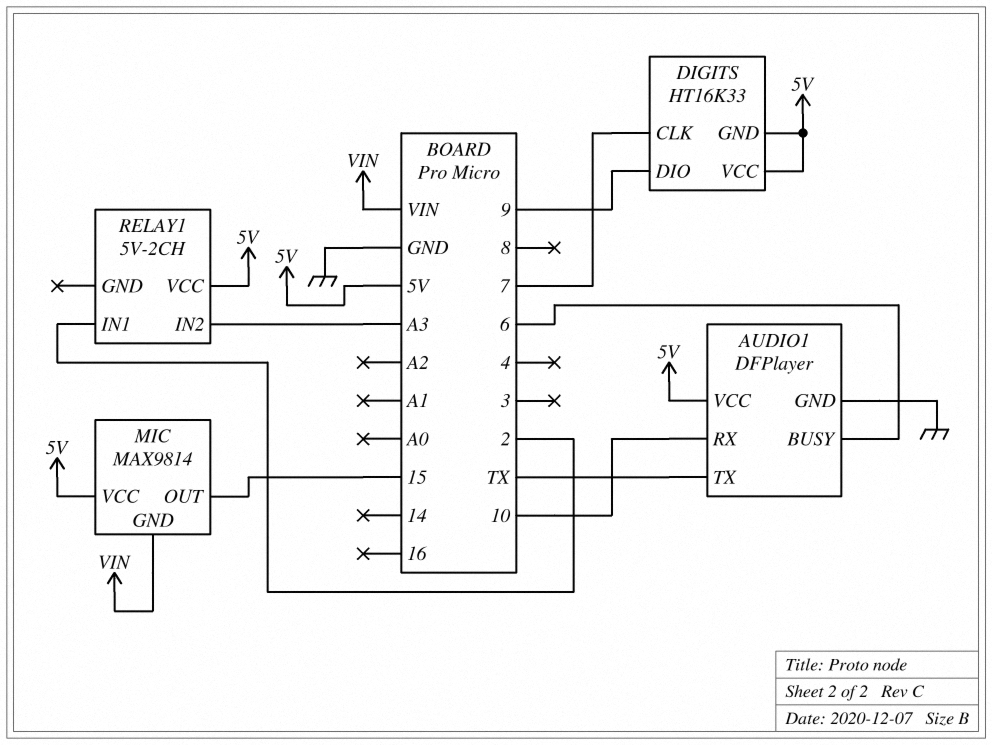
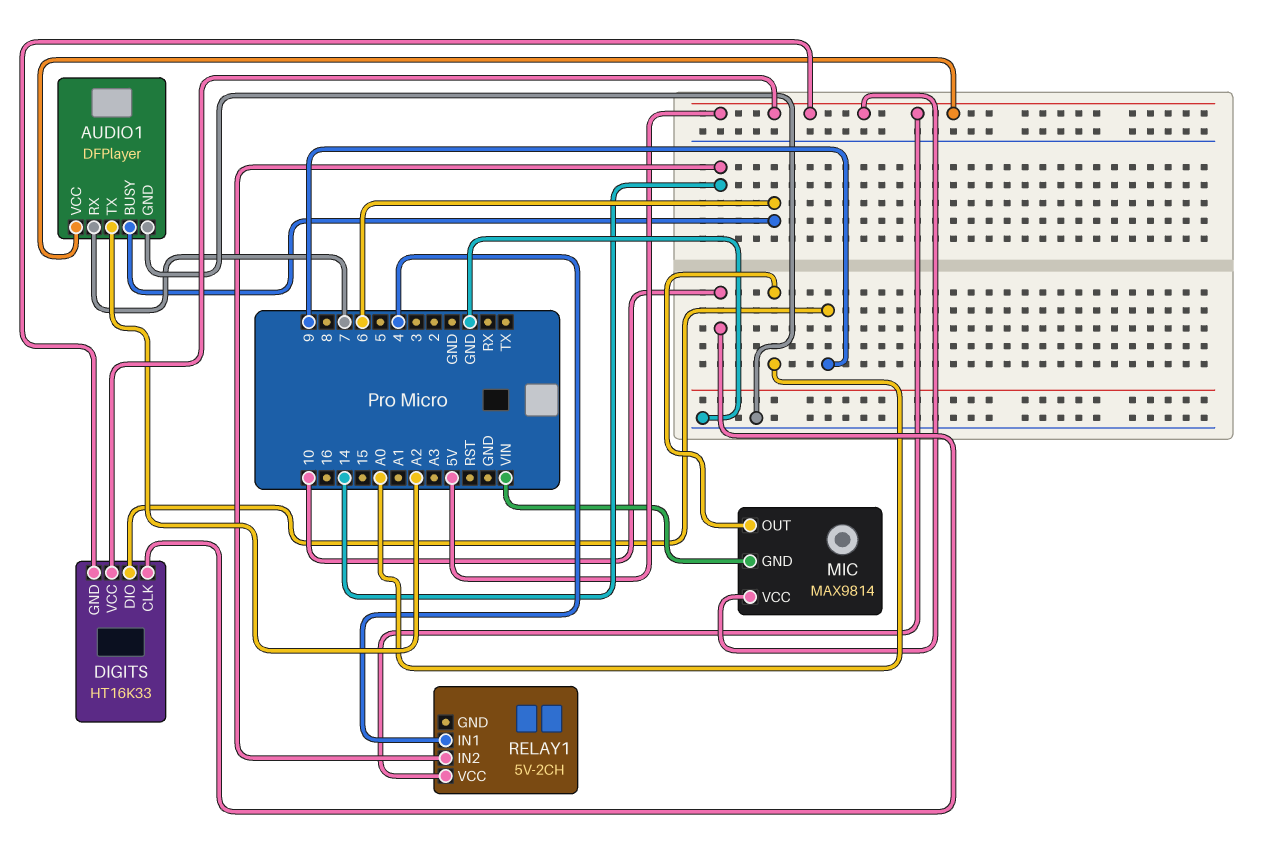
AUDIO1 pin RX: 10 -> 7
AUDIO1 pin TX: TX -> A2
DIGITS pin CLK: 7 -> 10
MIC pin OUT: 15 -> A0
RELAY1 pin IN1: 2 -> 4
RELAY1 pin IN2: A3 -> 14

